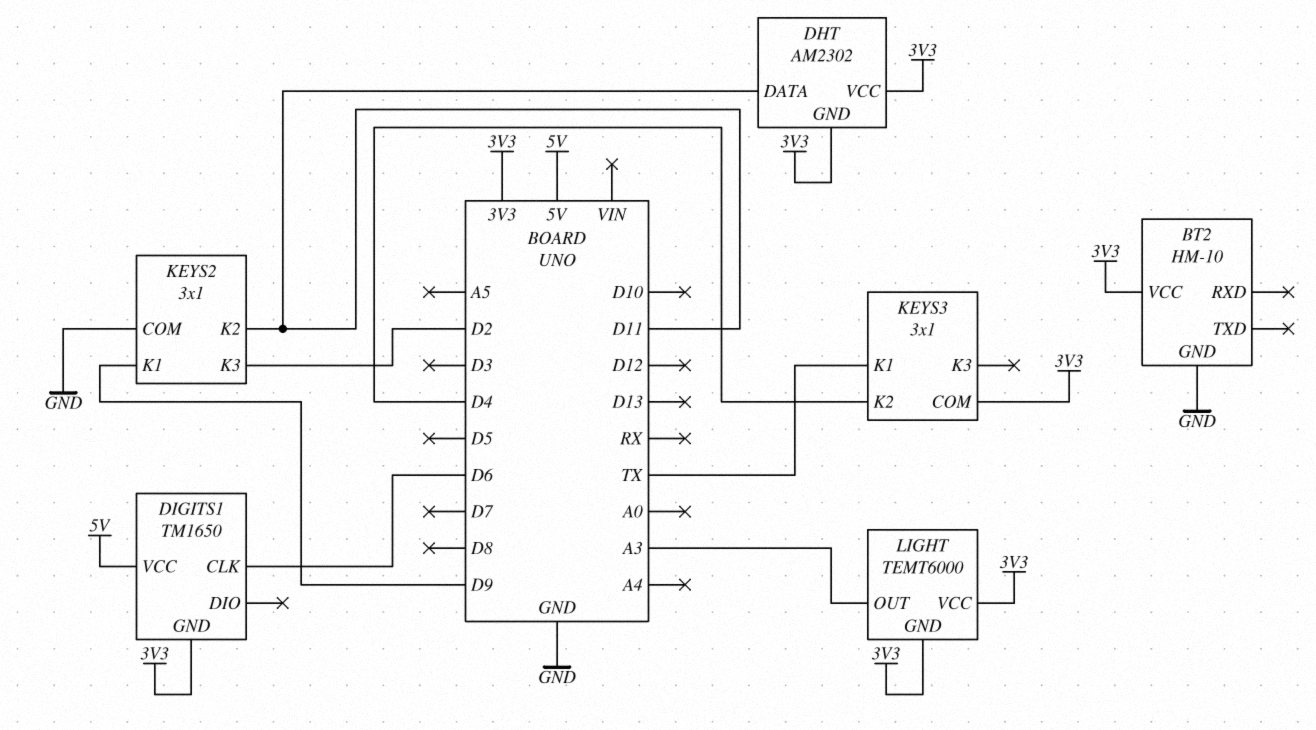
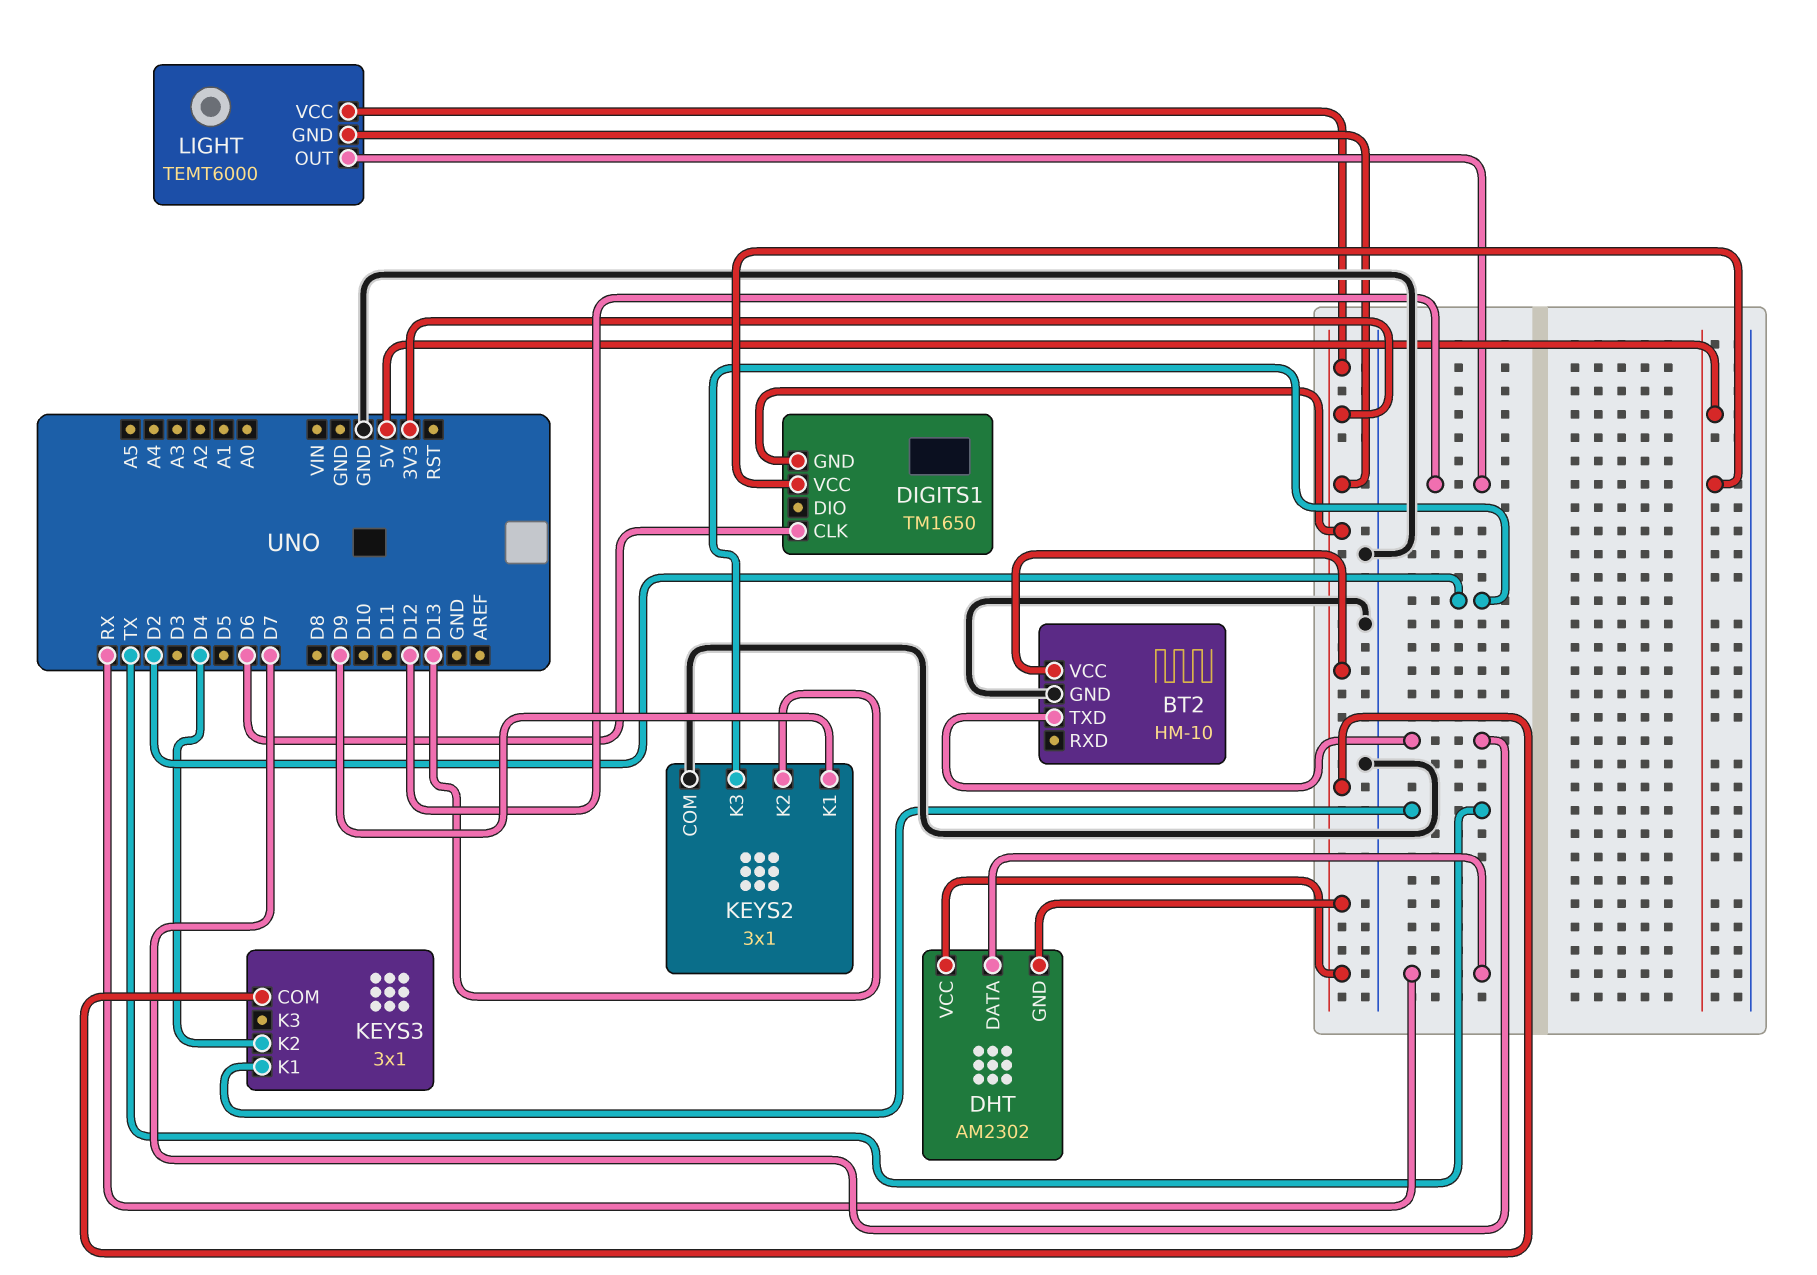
BT2 pin TXD: none -> D7
DHT pin DATA: D11 -> RX
KEYS2 pin K2: D11 -> D13
LIGHT pin OUT: A3 -> D12

